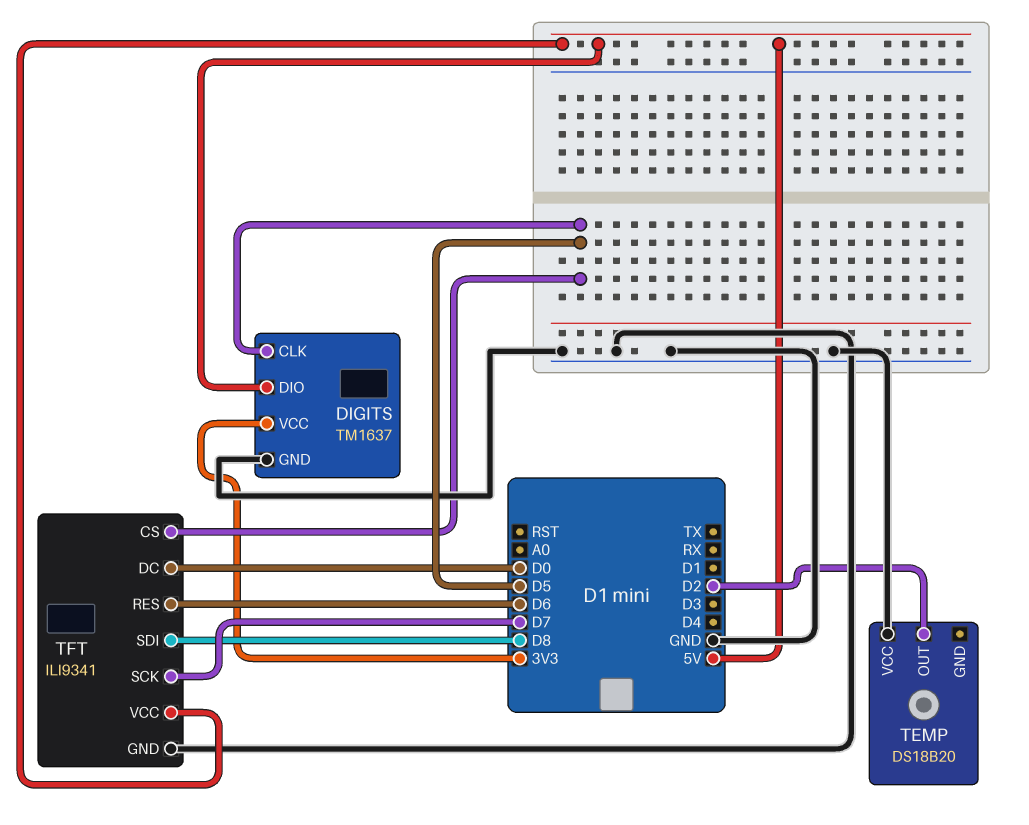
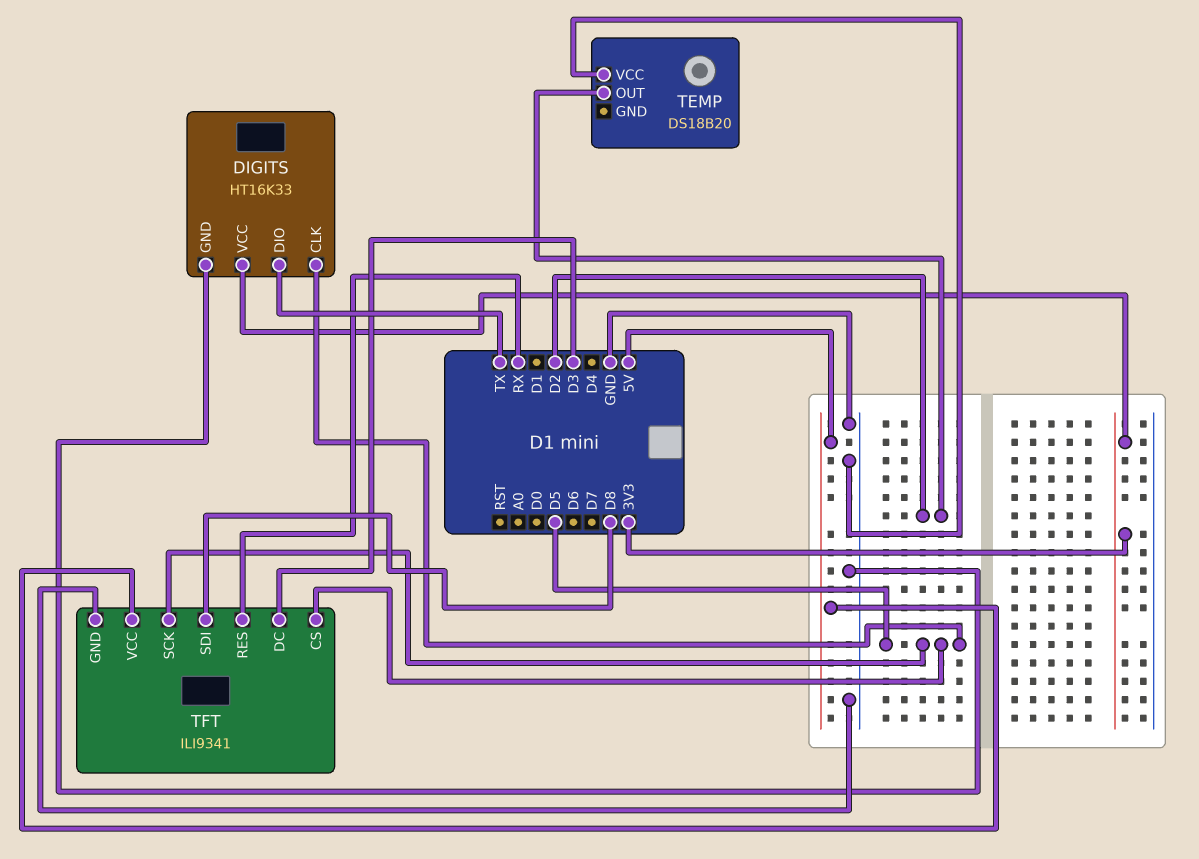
DIGITS: TM1637 -> HT16K33
DIGITS pin DIO: 5V -> TX
TFT pin DC: D0 -> D3
TFT pin RES: D6 -> RX
TFT pin SCK: D7 -> D5

